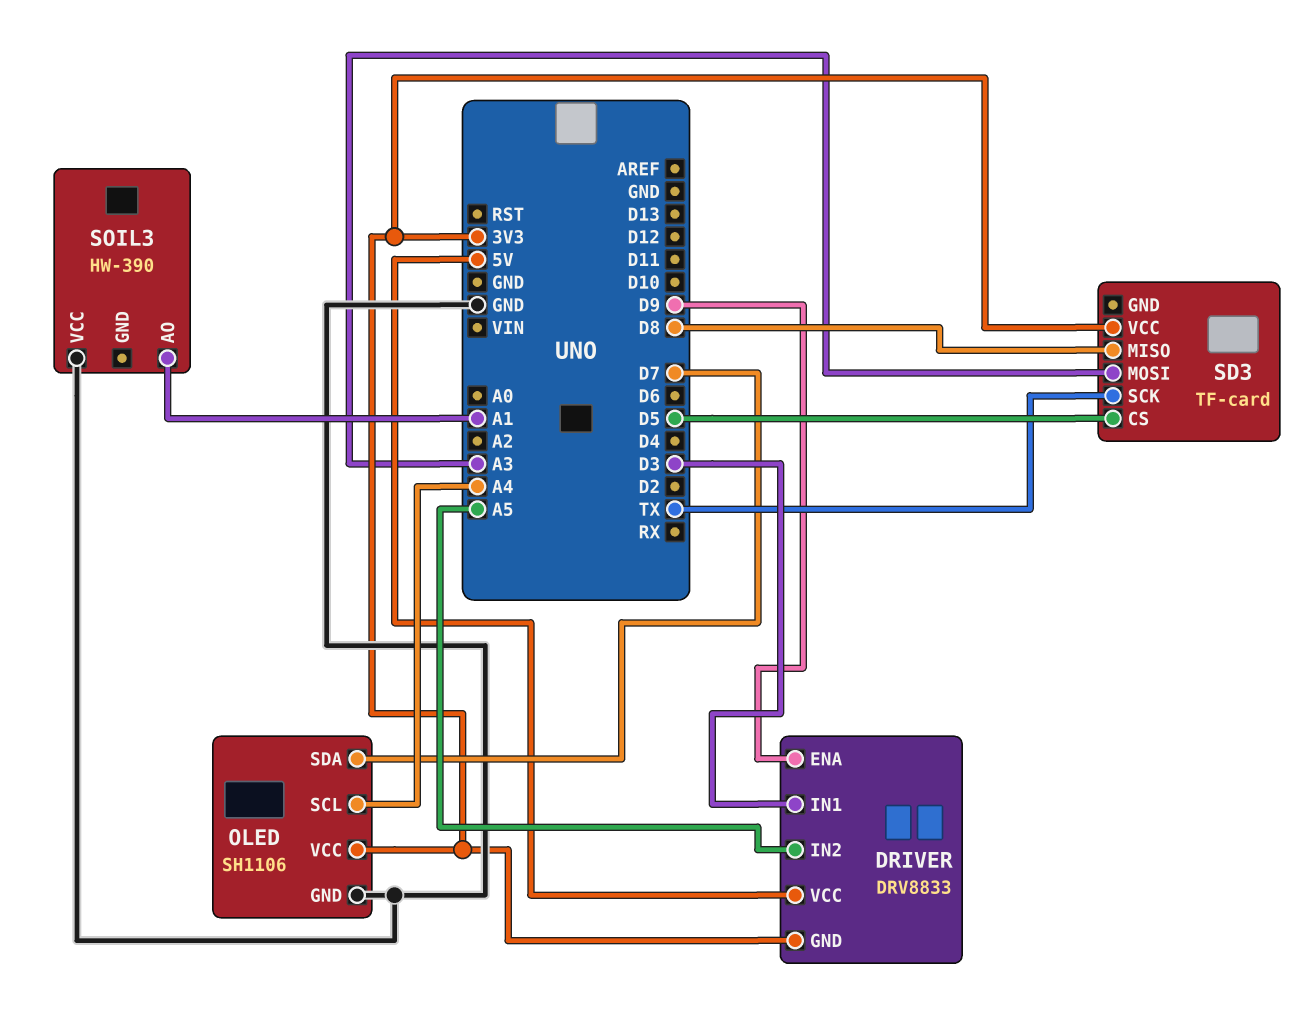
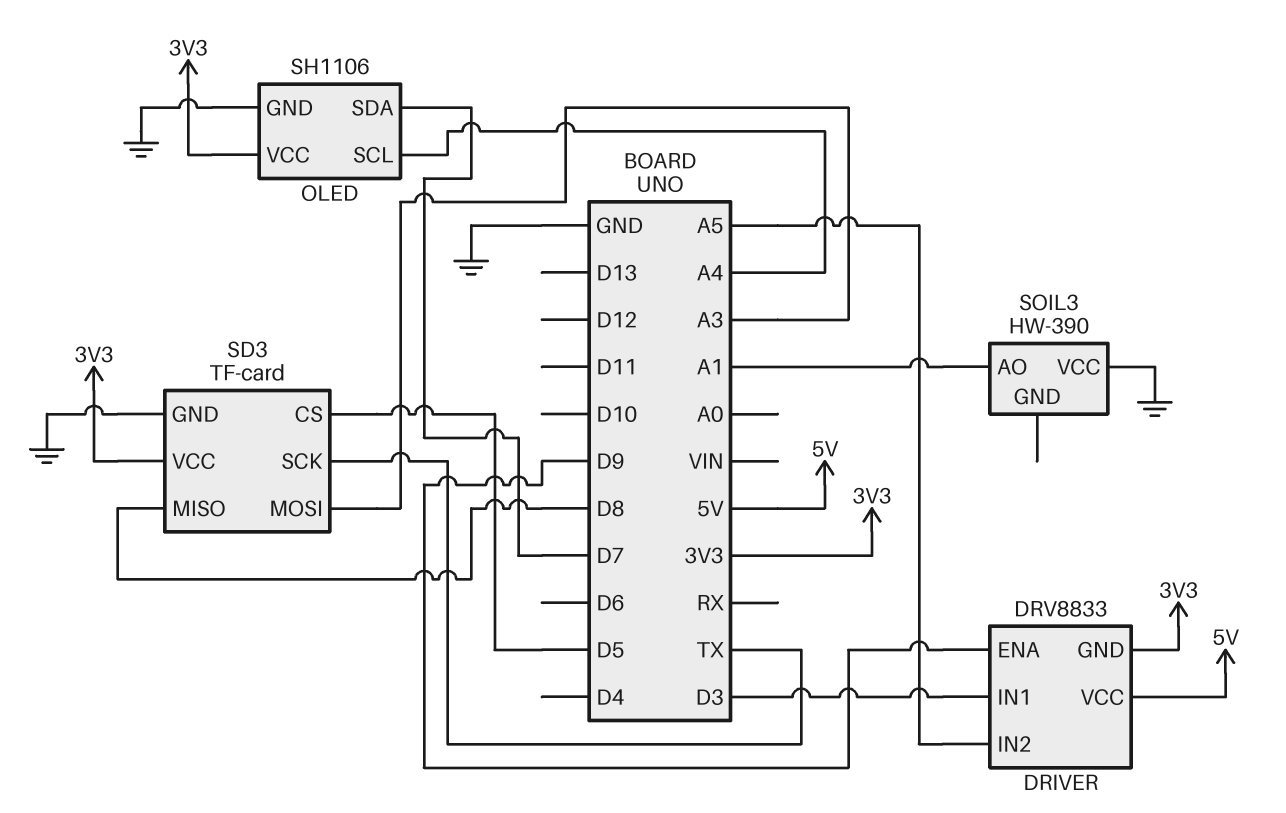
SD3 pin GND: none -> GND

